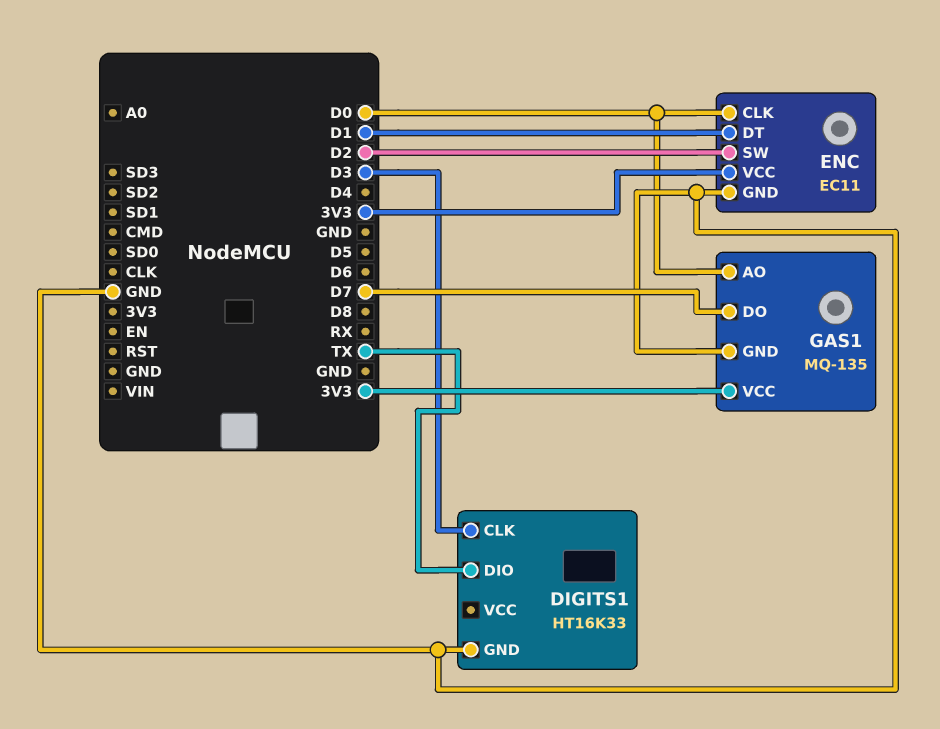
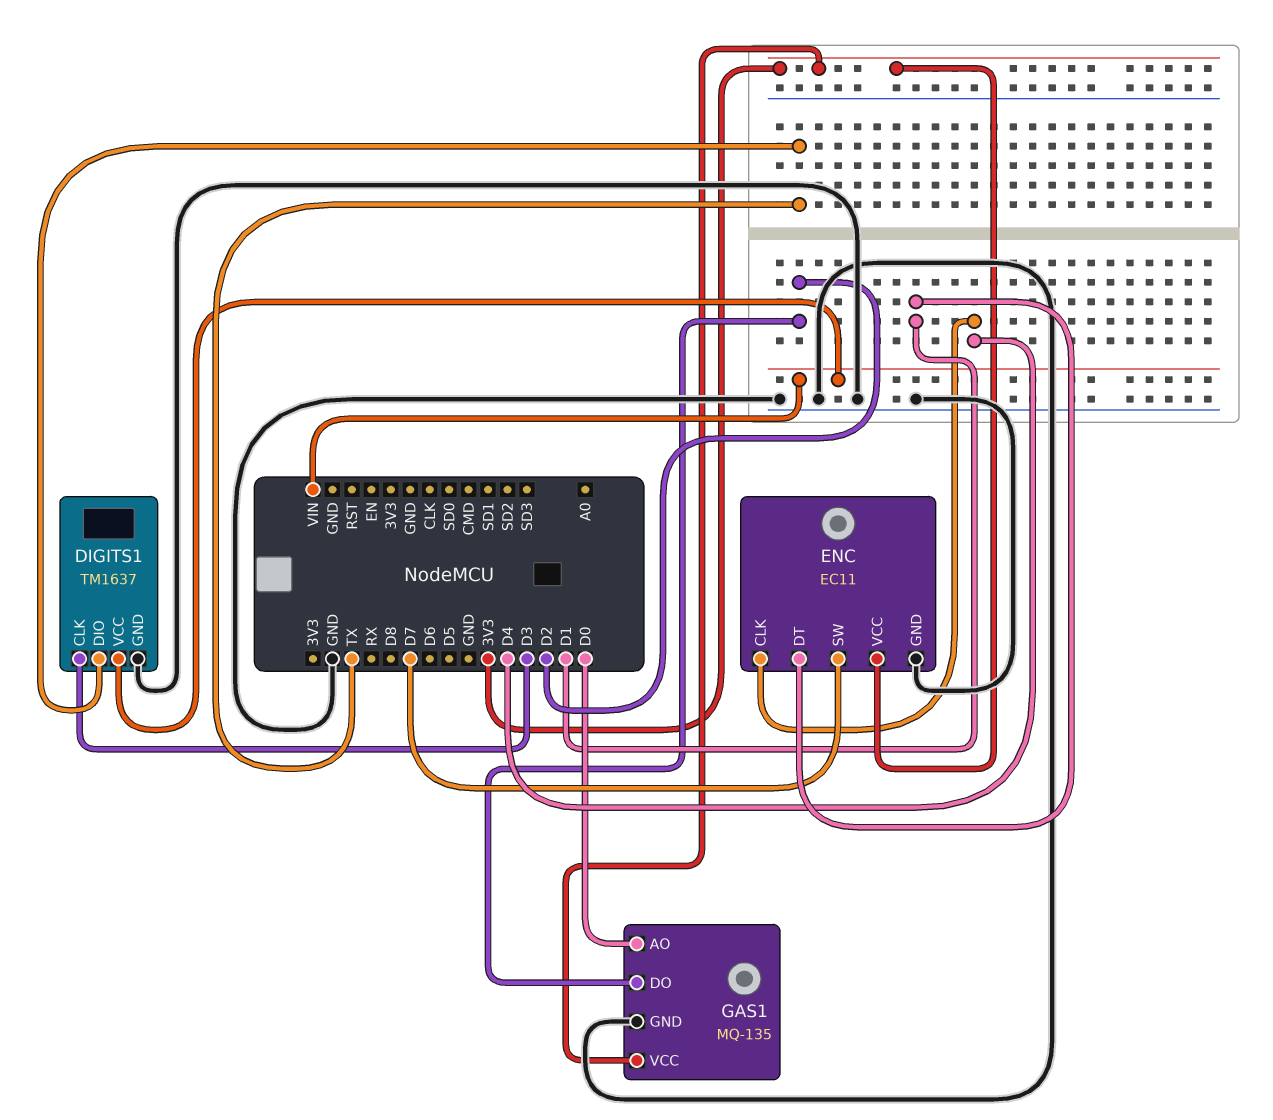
DIGITS1: HT16K33 -> TM1637
DIGITS1 pin VCC: none -> VIN
ENC pin CLK: D0 -> D4
ENC pin SW: D2 -> D7
GAS1 pin DO: D7 -> D2

